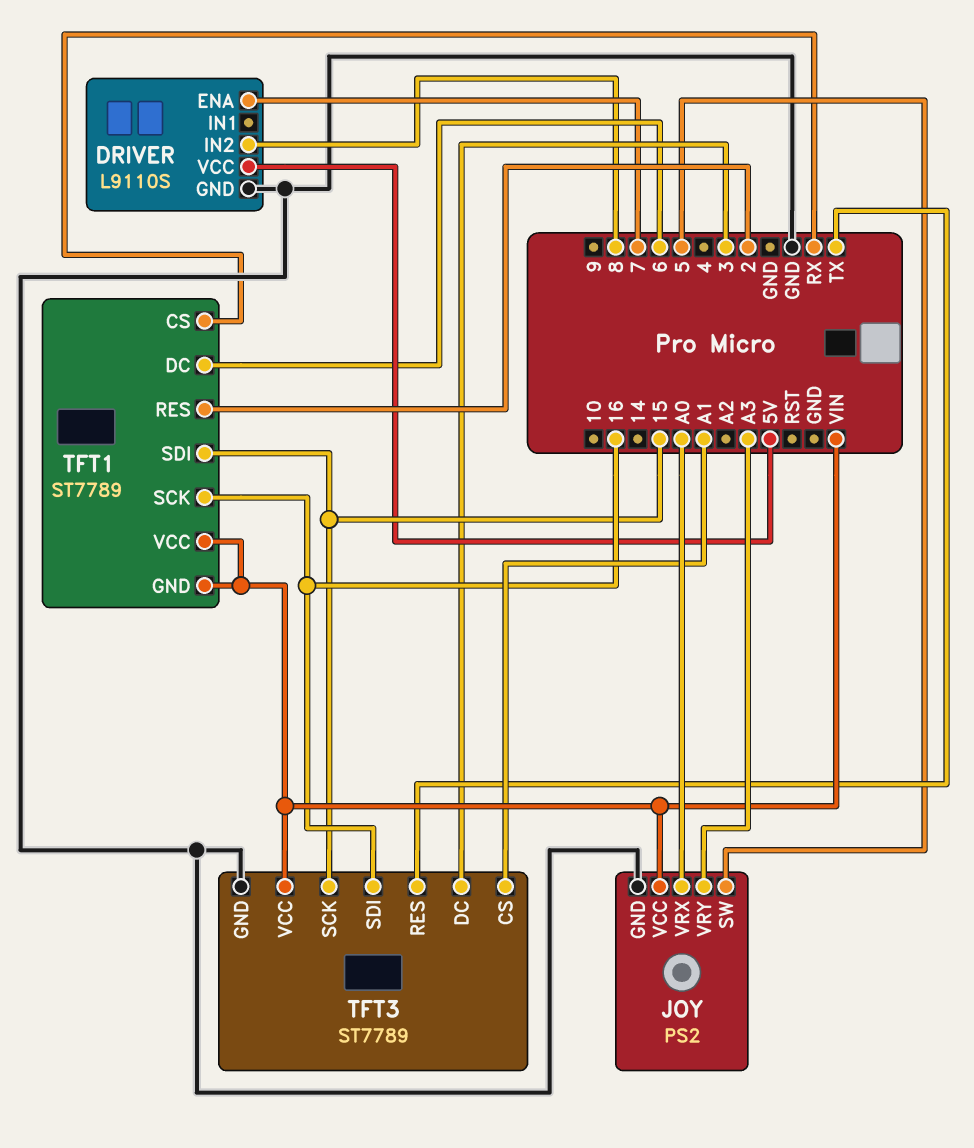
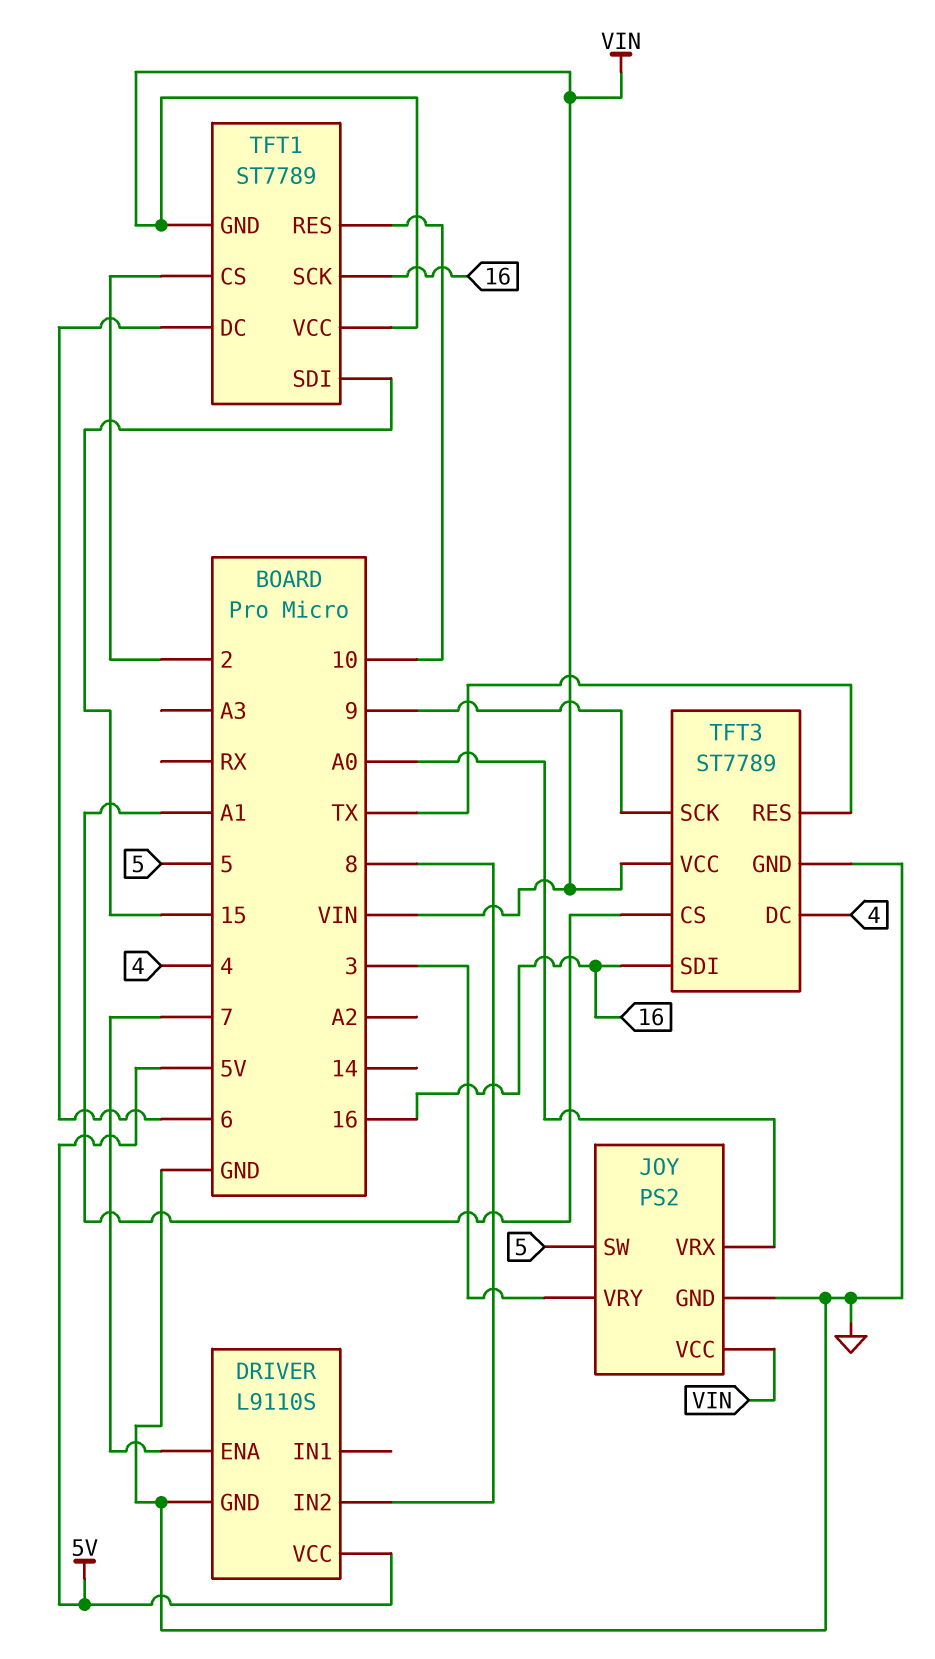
JOY pin VRY: A3 -> 3
TFT1 pin CS: RX -> 2
TFT1 pin RES: 2 -> 10
TFT3 pin DC: 3 -> 4
TFT3 pin SCK: 15 -> 9

